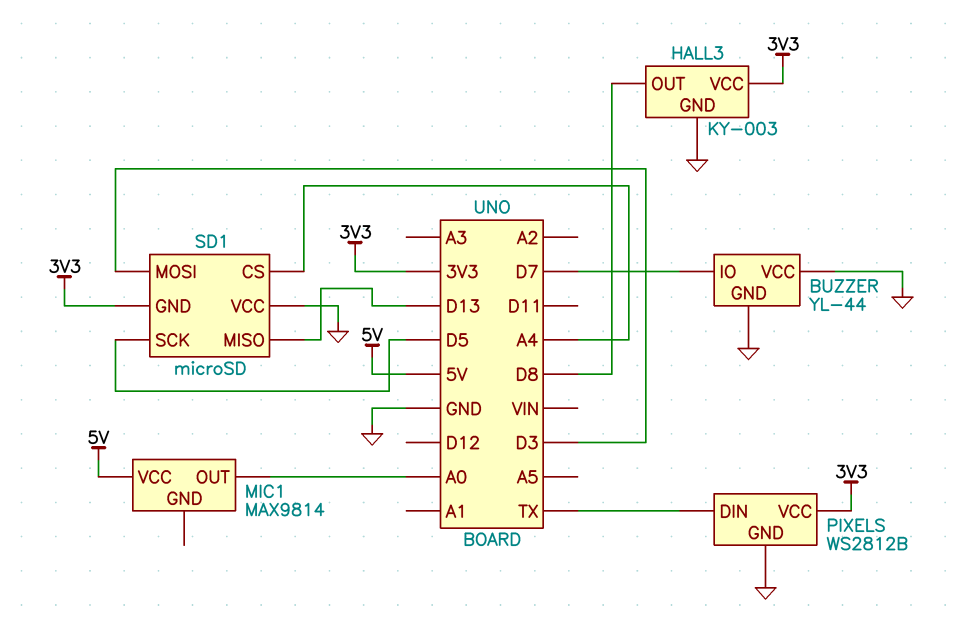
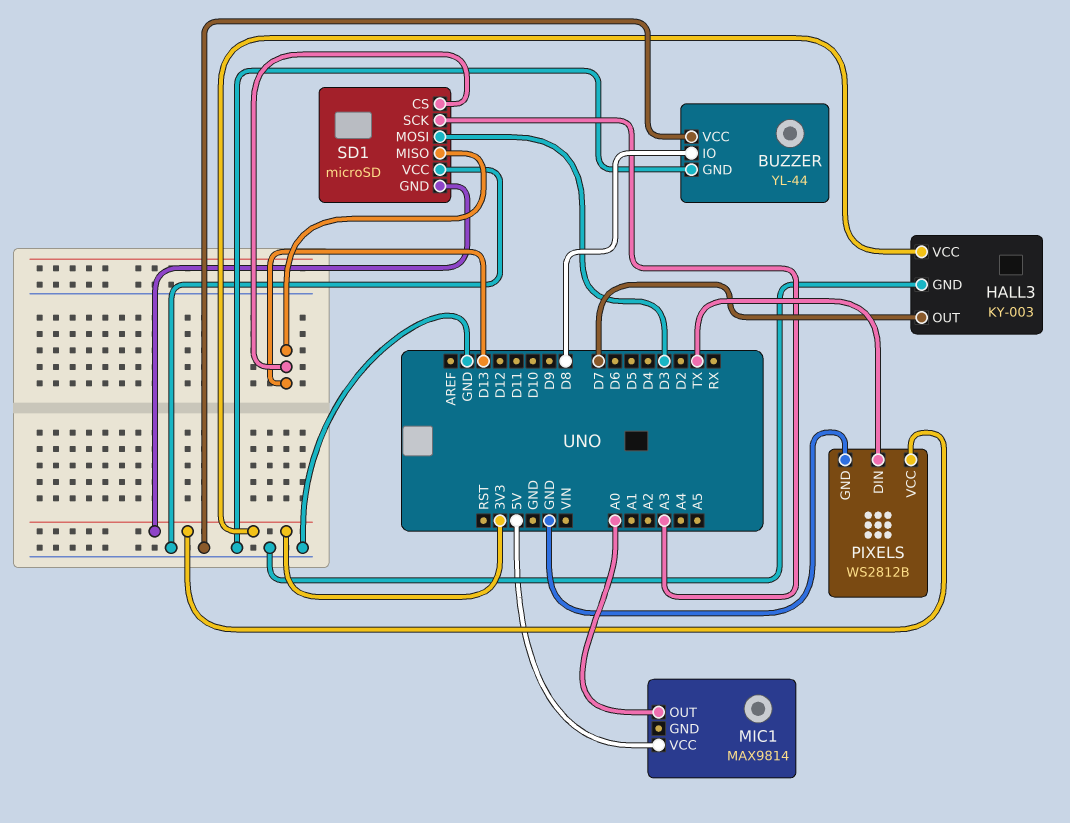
BUZZER pin IO: D7 -> D8
HALL3 pin OUT: D8 -> D7
SD1 pin CS: A4 -> D13
SD1 pin SCK: D5 -> A3

